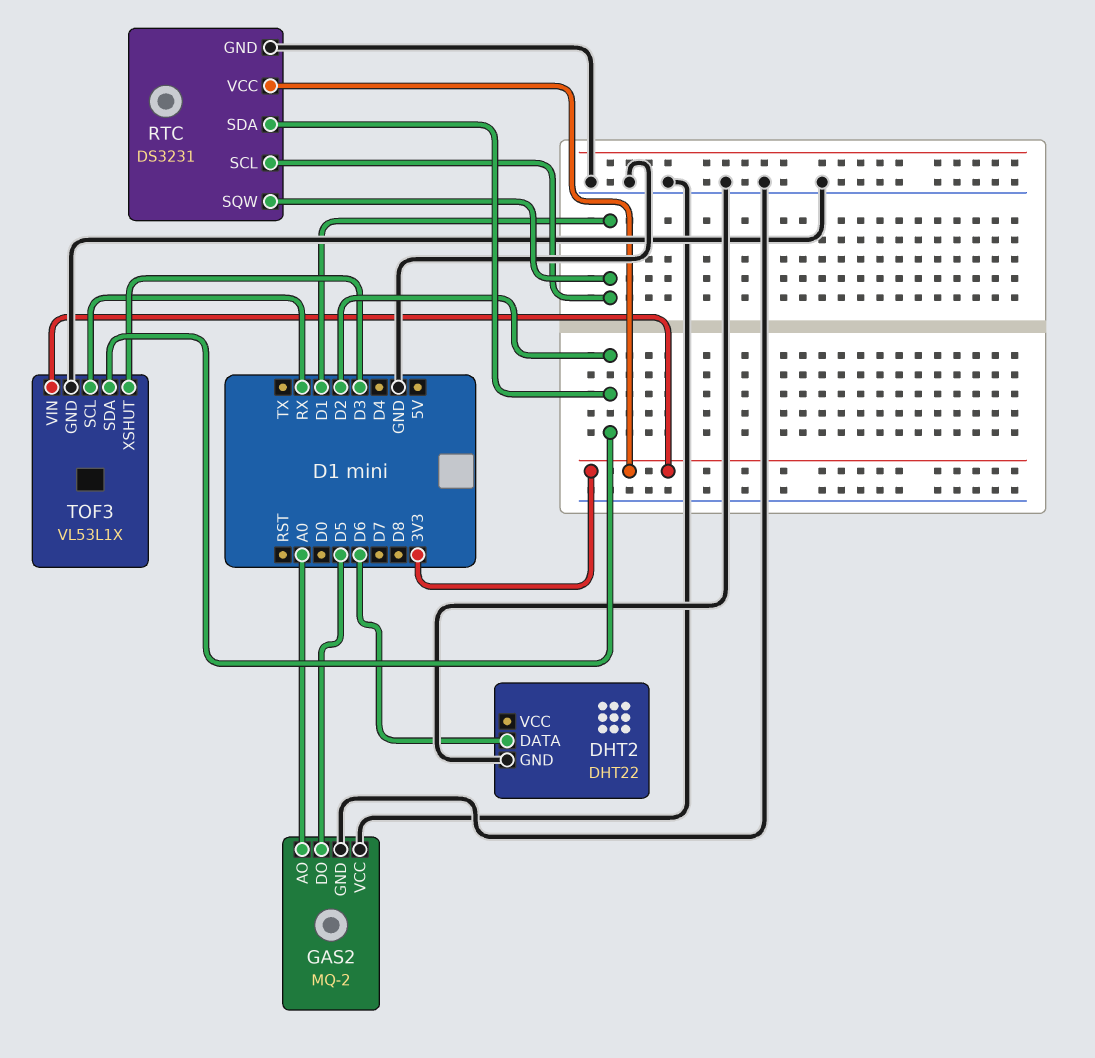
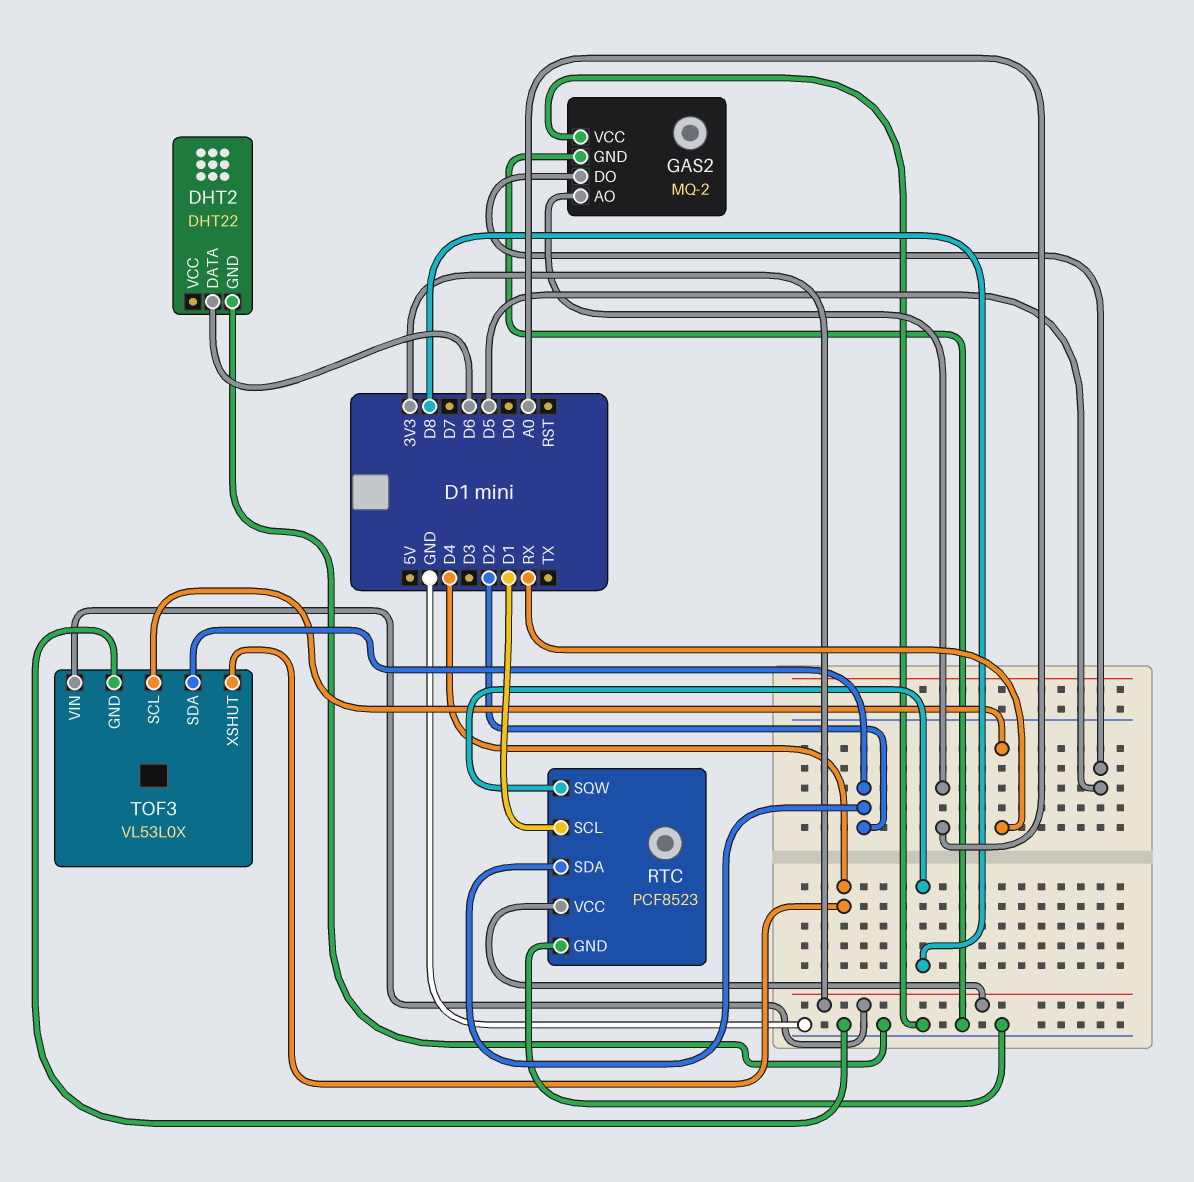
RTC: DS3231 -> PCF8523
RTC pin SQW: D1 -> D8
TOF3: VL53L1X -> VL53L0X
TOF3 pin XSHUT: D3 -> D4

